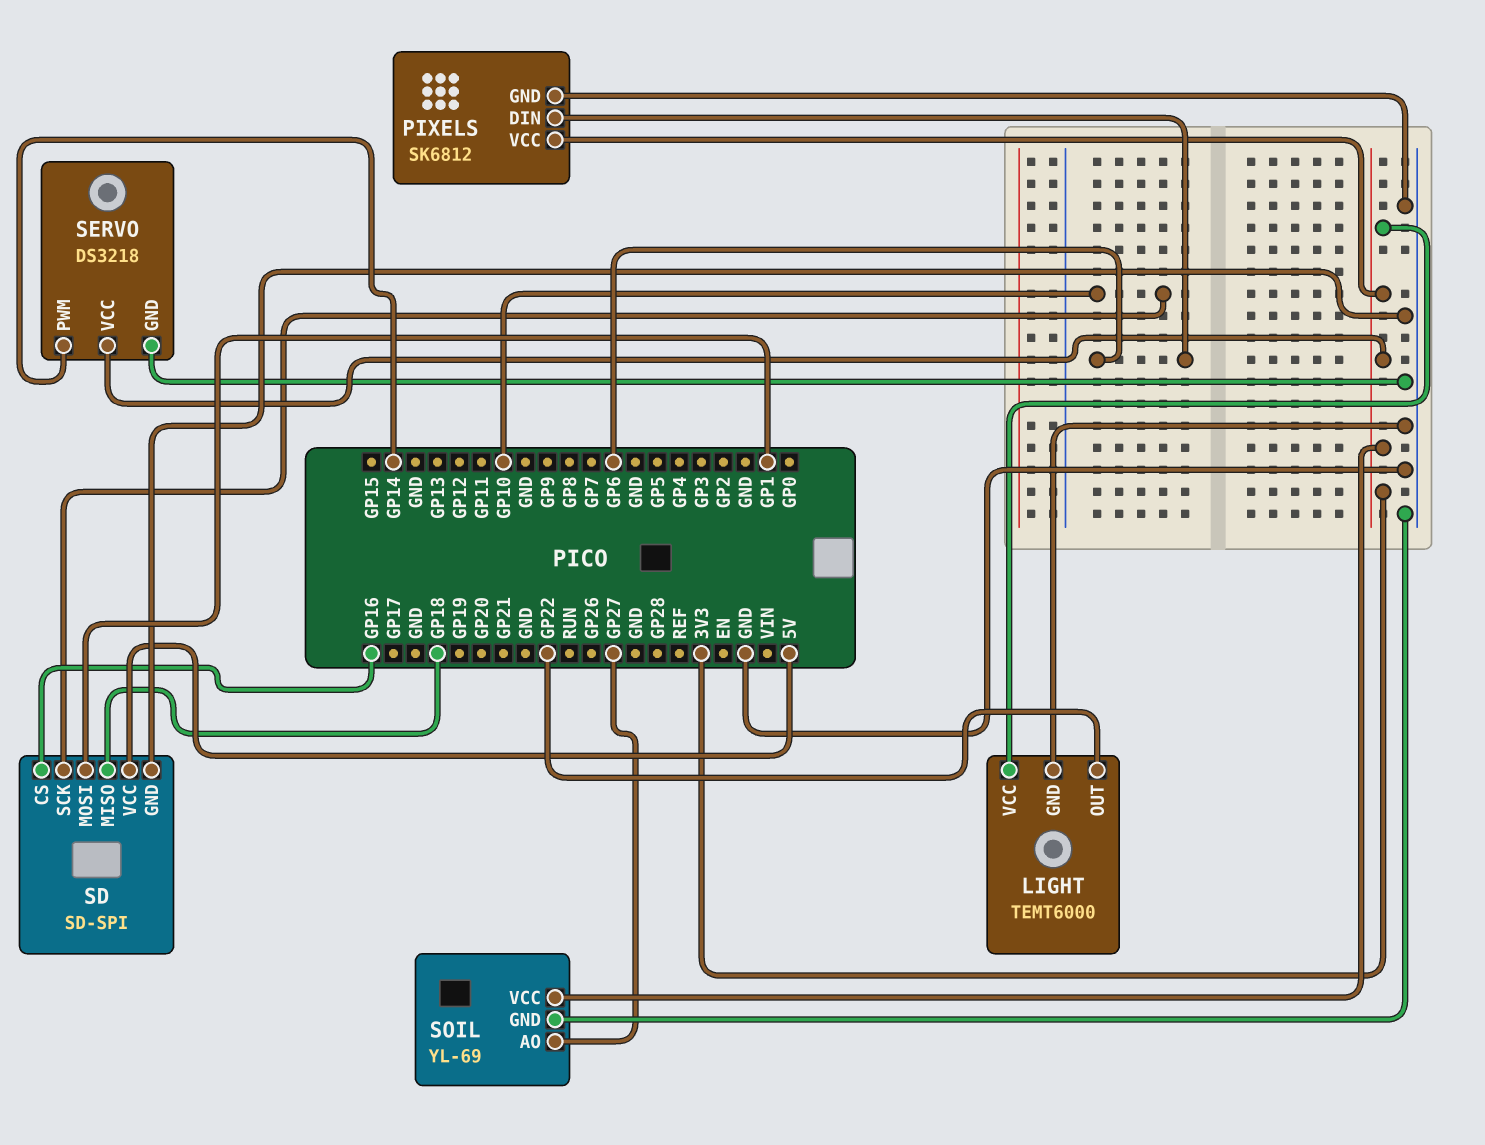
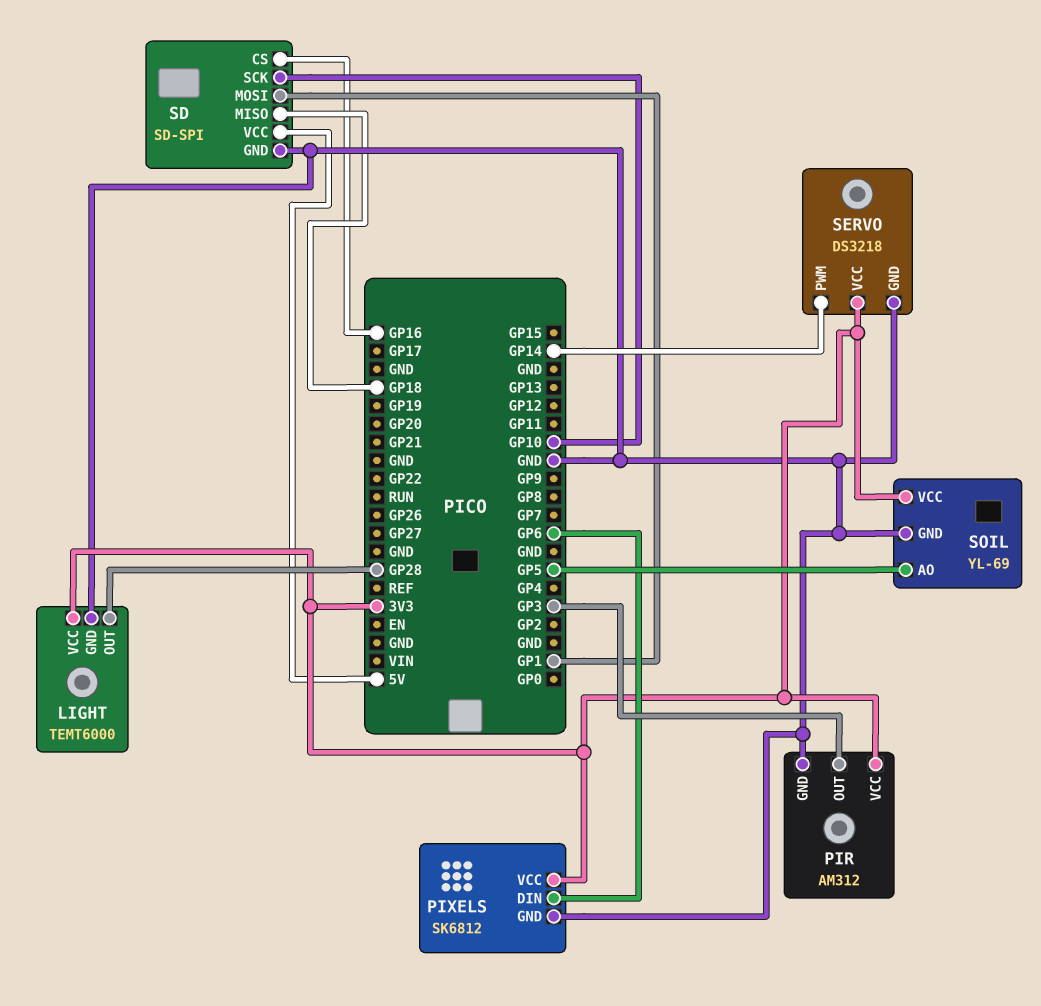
LIGHT pin OUT: GP22 -> GP28
PIR: none -> AM312
PIR pin GND: none -> GND
PIR pin OUT: none -> GP3
PIR pin VCC: none -> 3V3
SOIL pin AO: GP27 -> GP5

